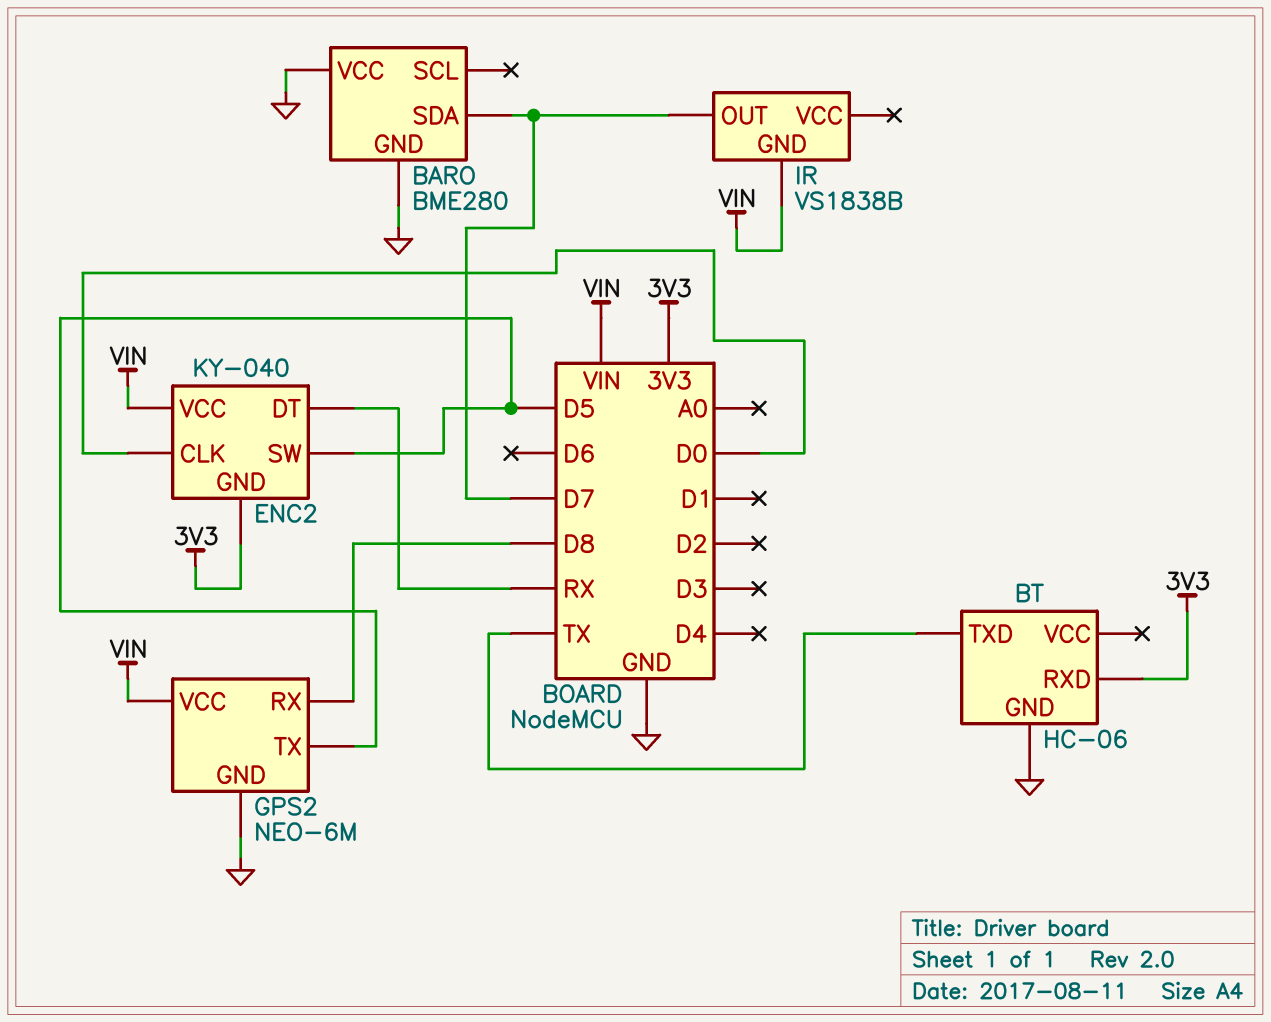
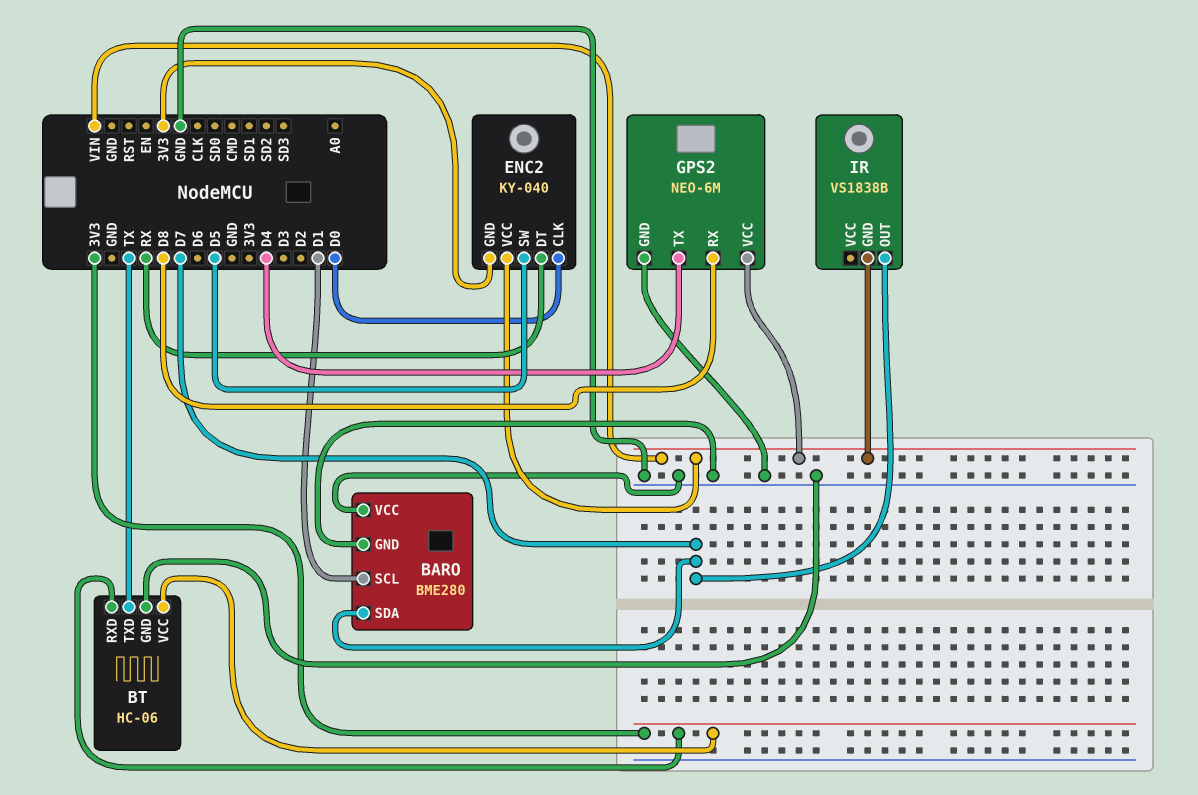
BARO pin SCL: none -> D1
BT pin VCC: none -> 3V3
GPS2 pin TX: D5 -> D4

